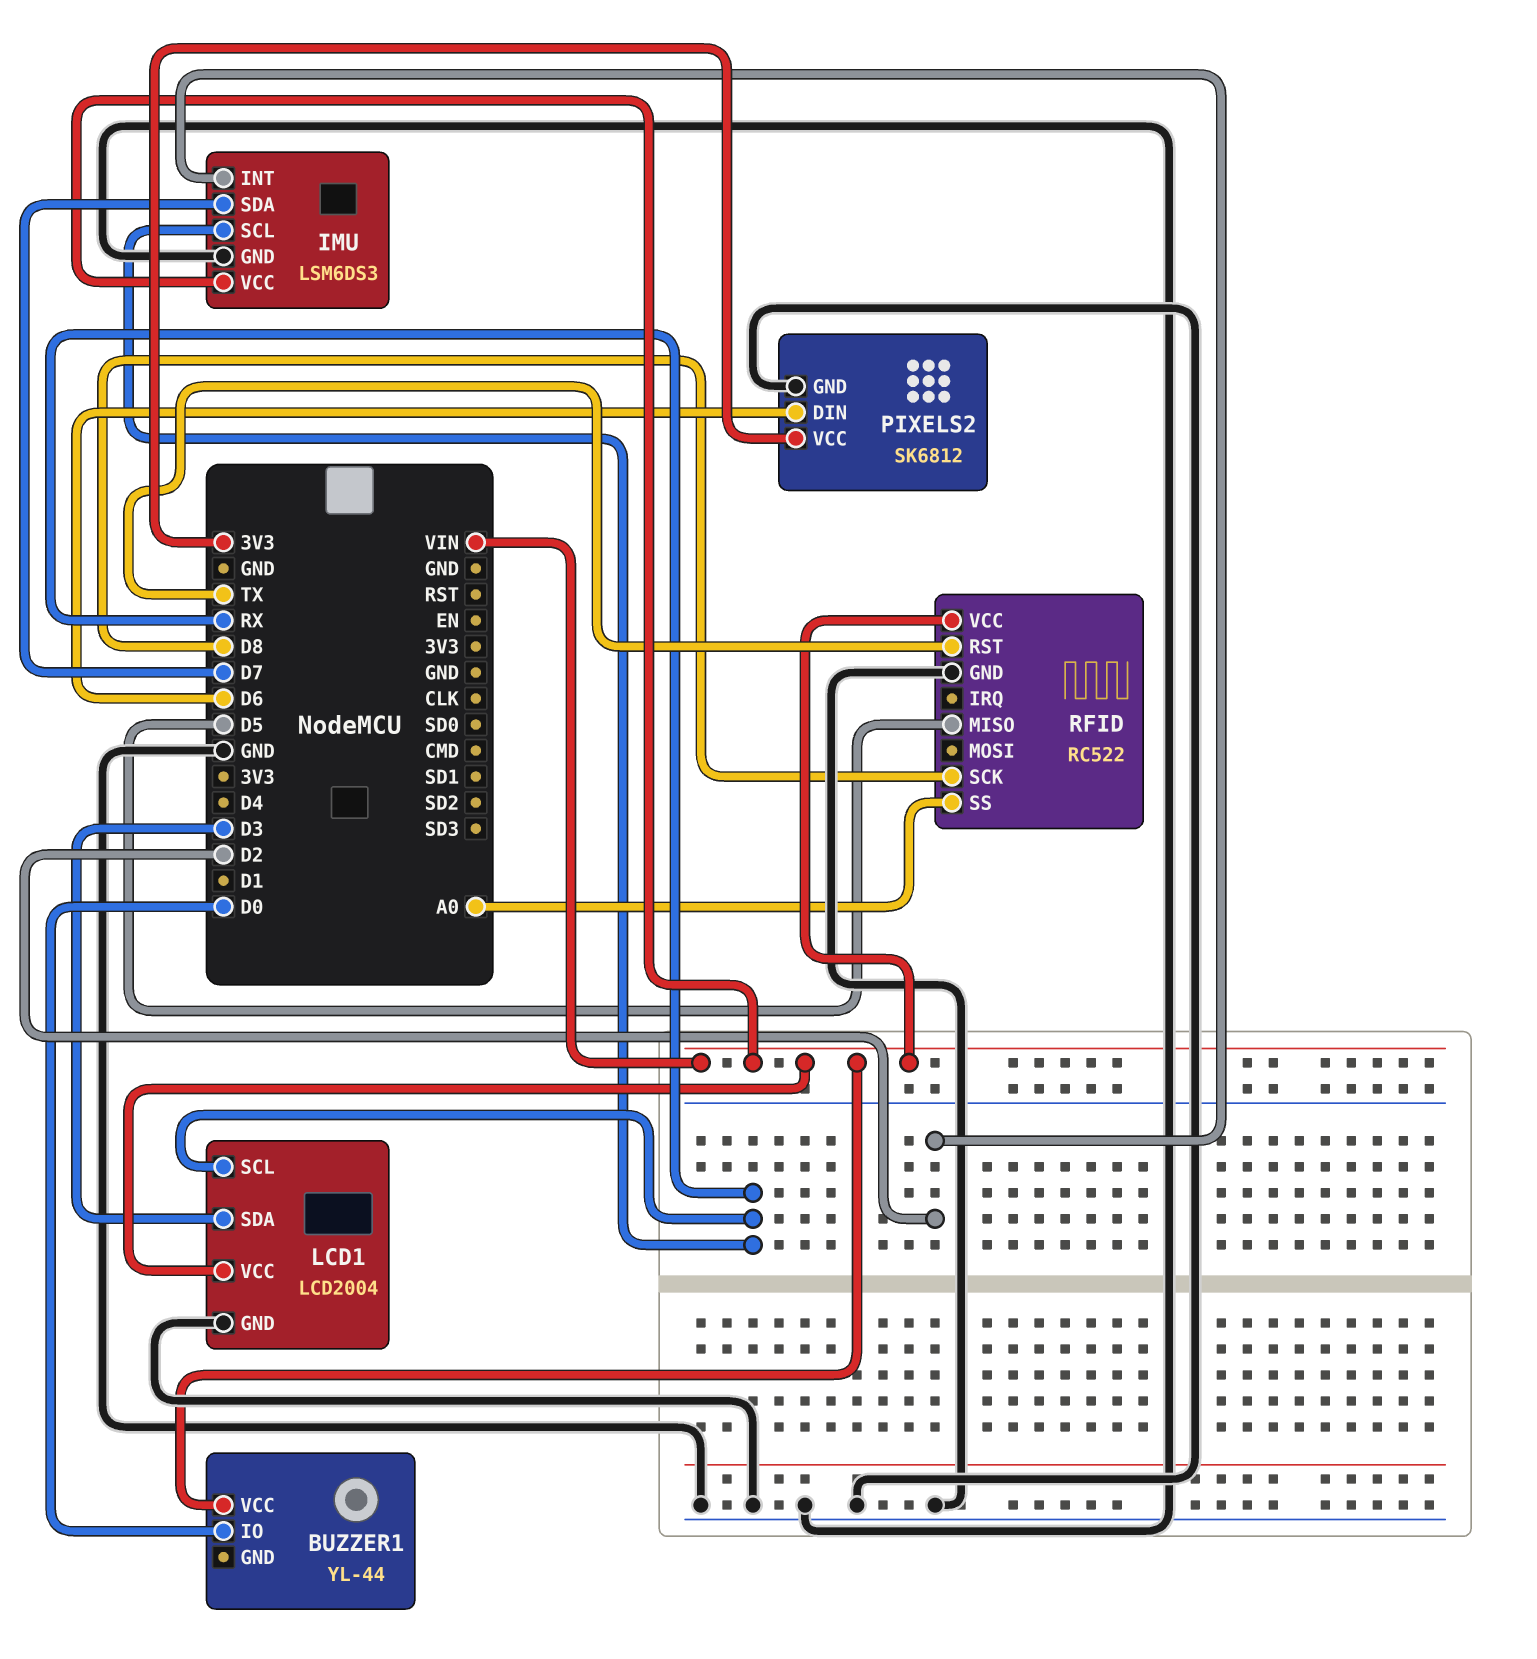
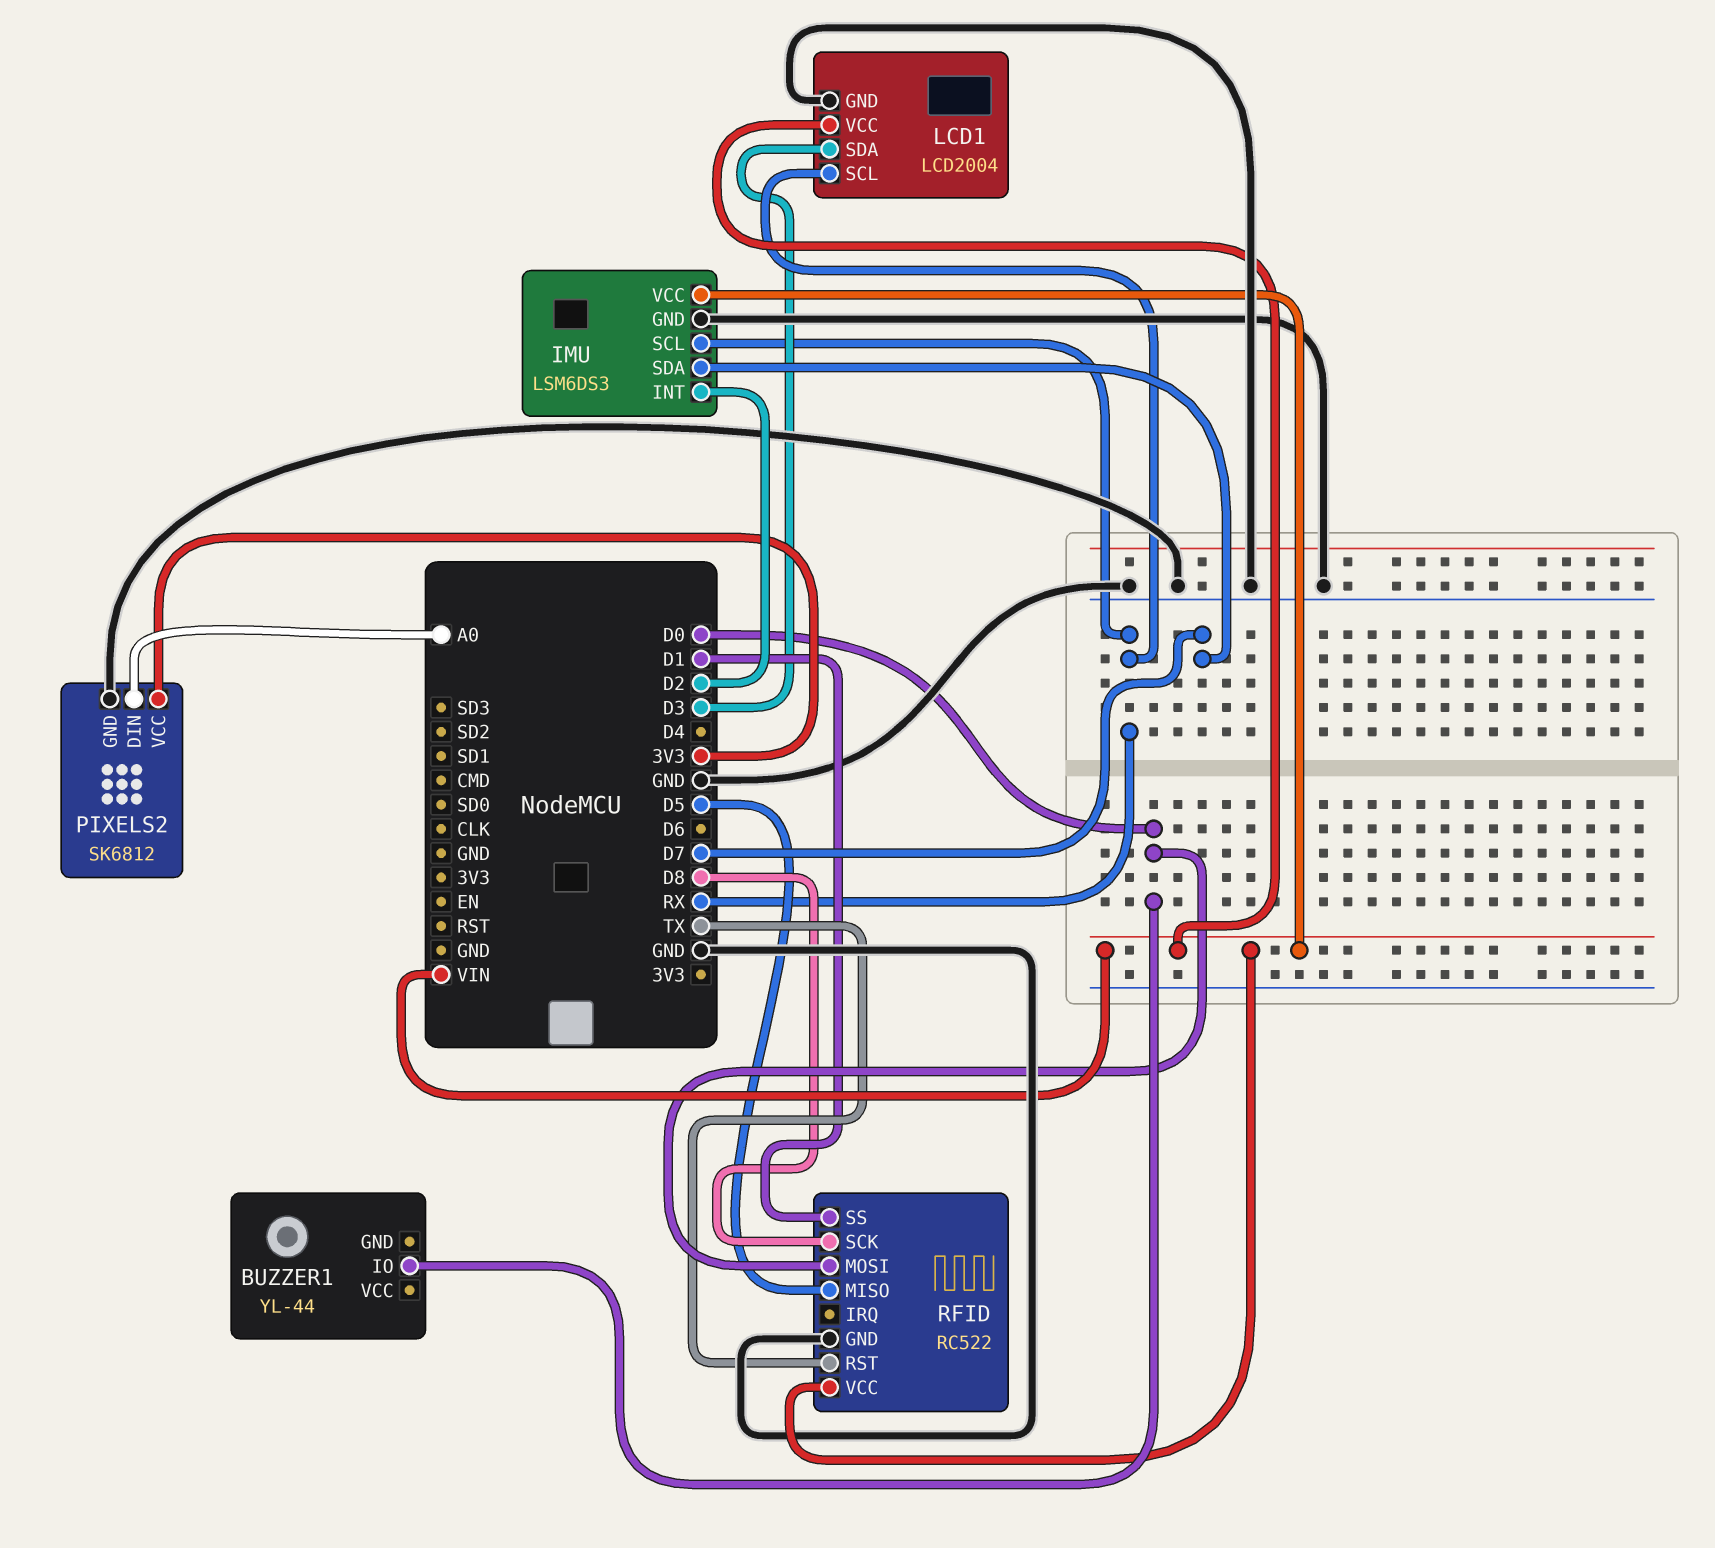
BUZZER1 pin VCC: VIN -> none
PIXELS2 pin DIN: D6 -> A0
RFID pin MOSI: none -> D0
RFID pin SS: A0 -> D1

